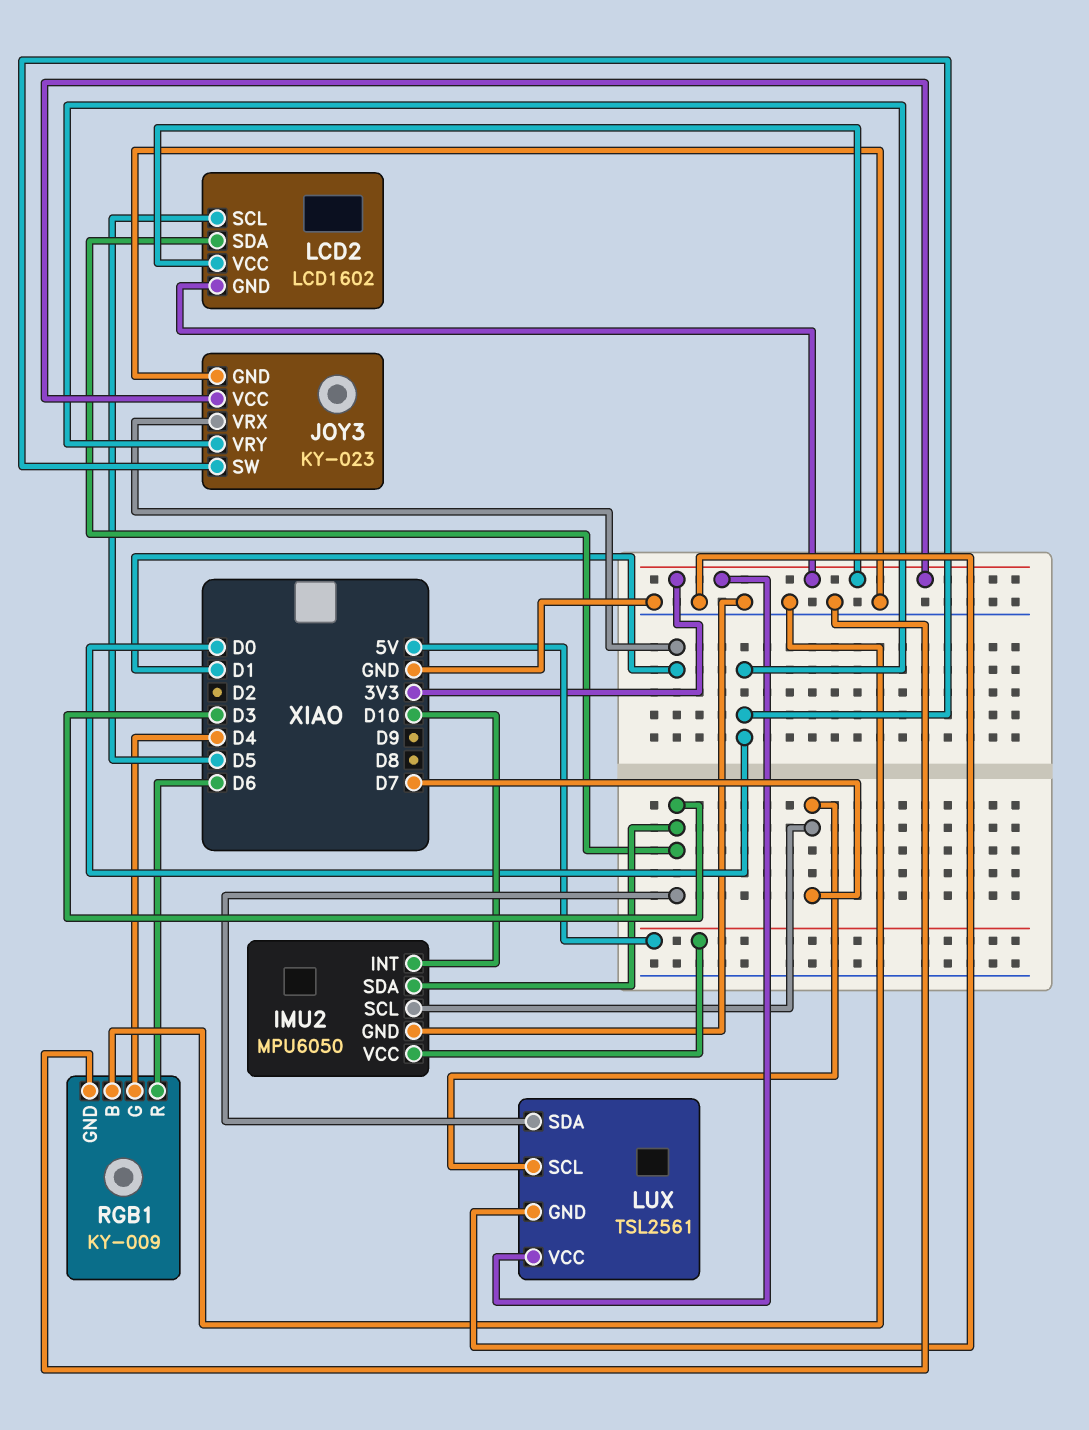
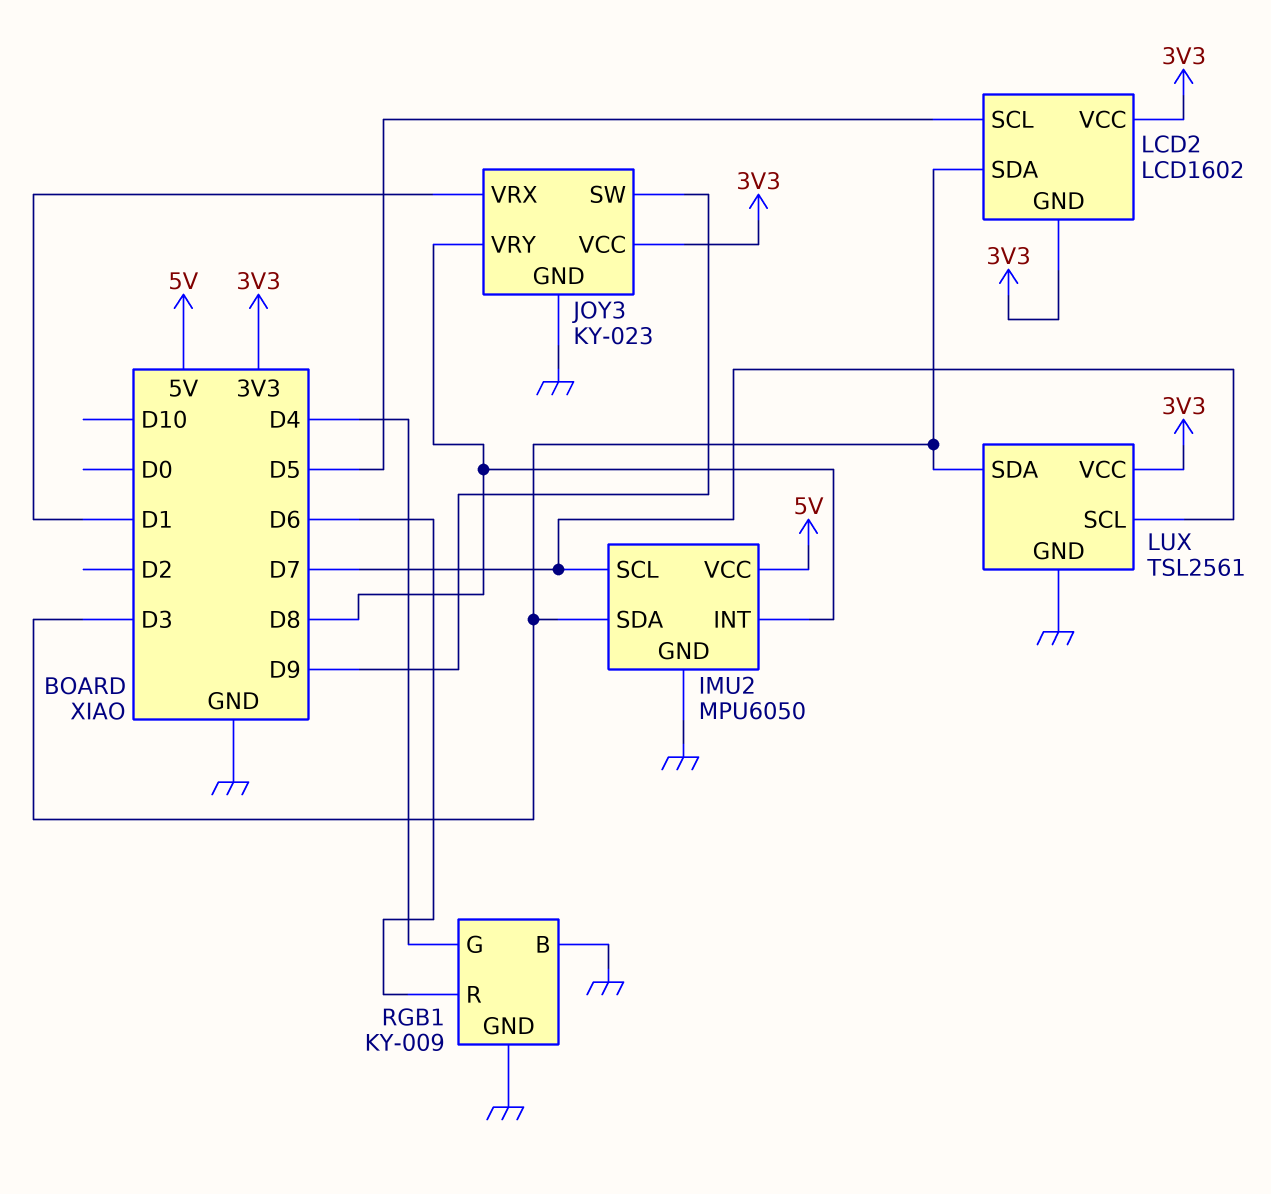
IMU2 pin INT: D10 -> D8
JOY3 pin SW: D0 -> D9
JOY3 pin VRY: D0 -> D8

